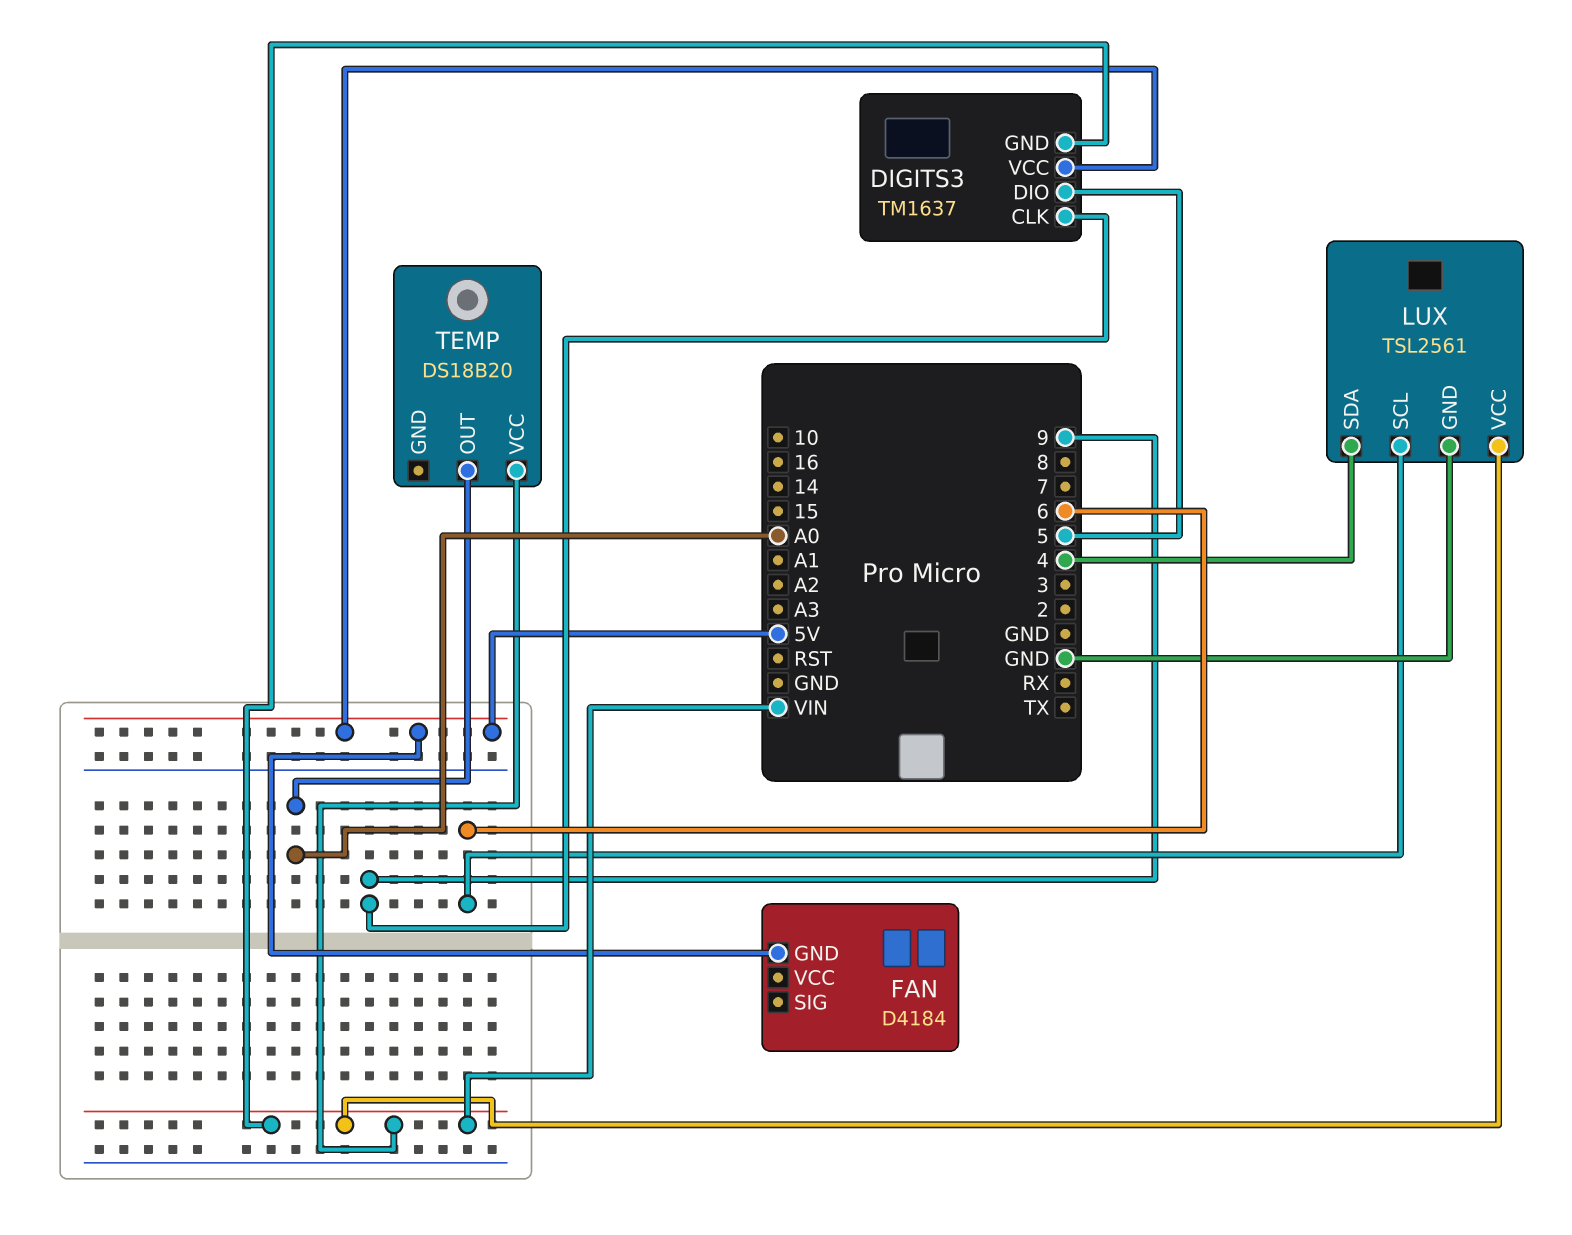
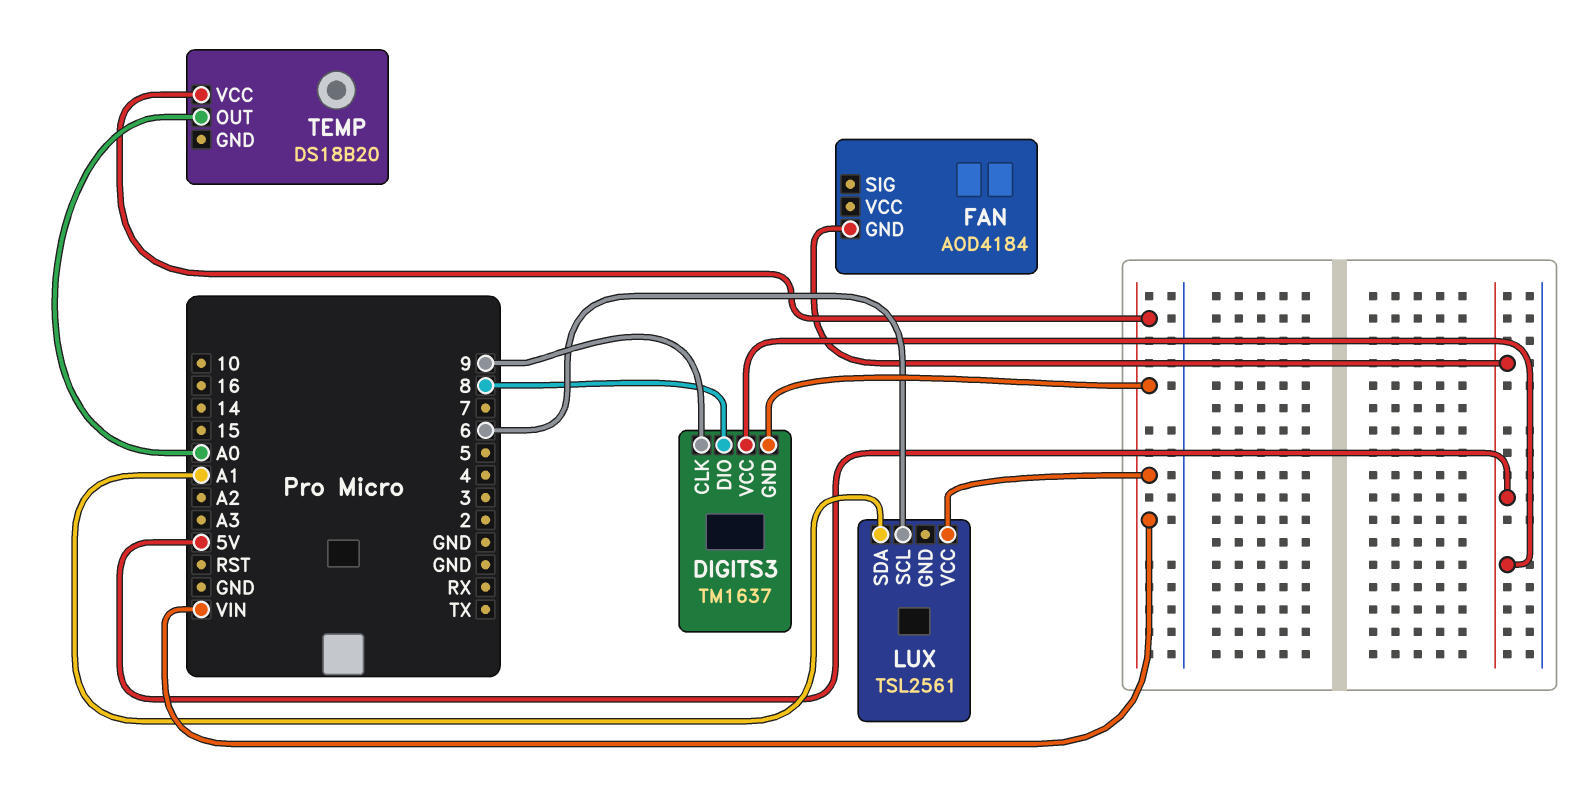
DIGITS3 pin DIO: 5 -> 8
FAN: D4184 -> AOD4184
LUX pin GND: GND -> none
LUX pin SDA: 4 -> A1

